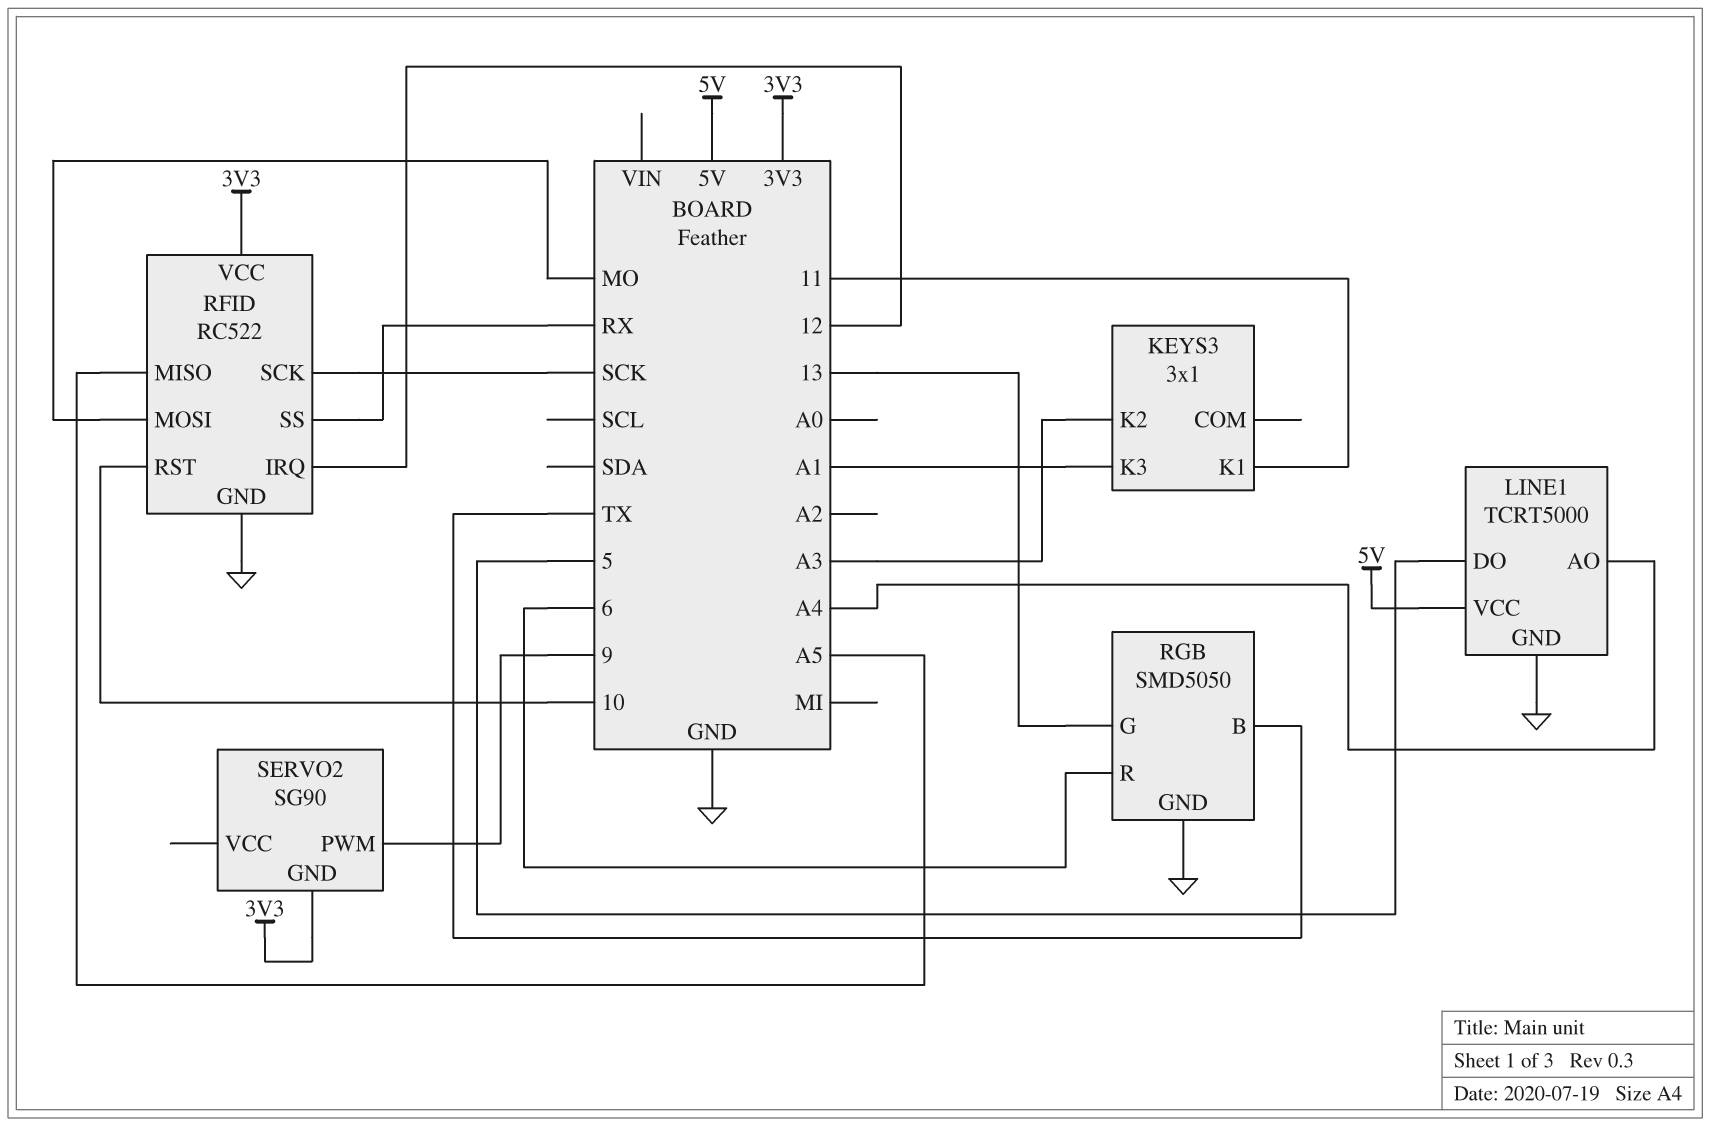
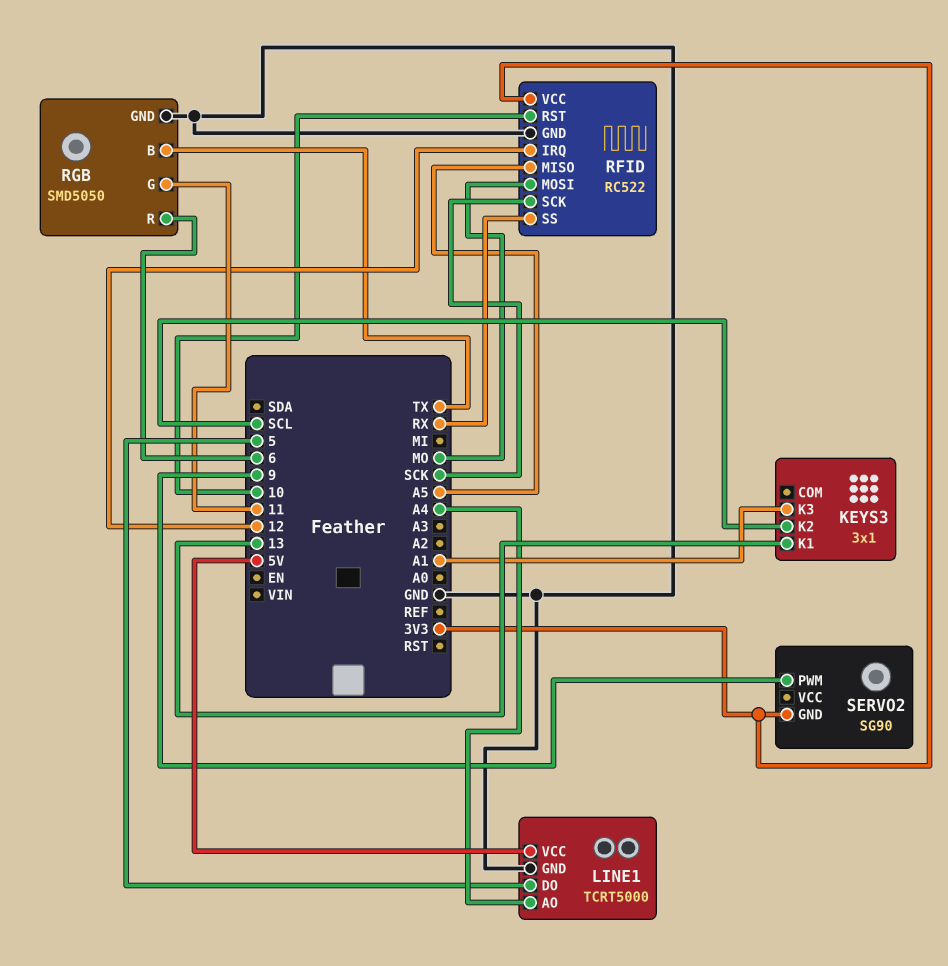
KEYS3 pin K1: 11 -> 13
KEYS3 pin K2: A3 -> SCL
RGB pin G: 13 -> 11

